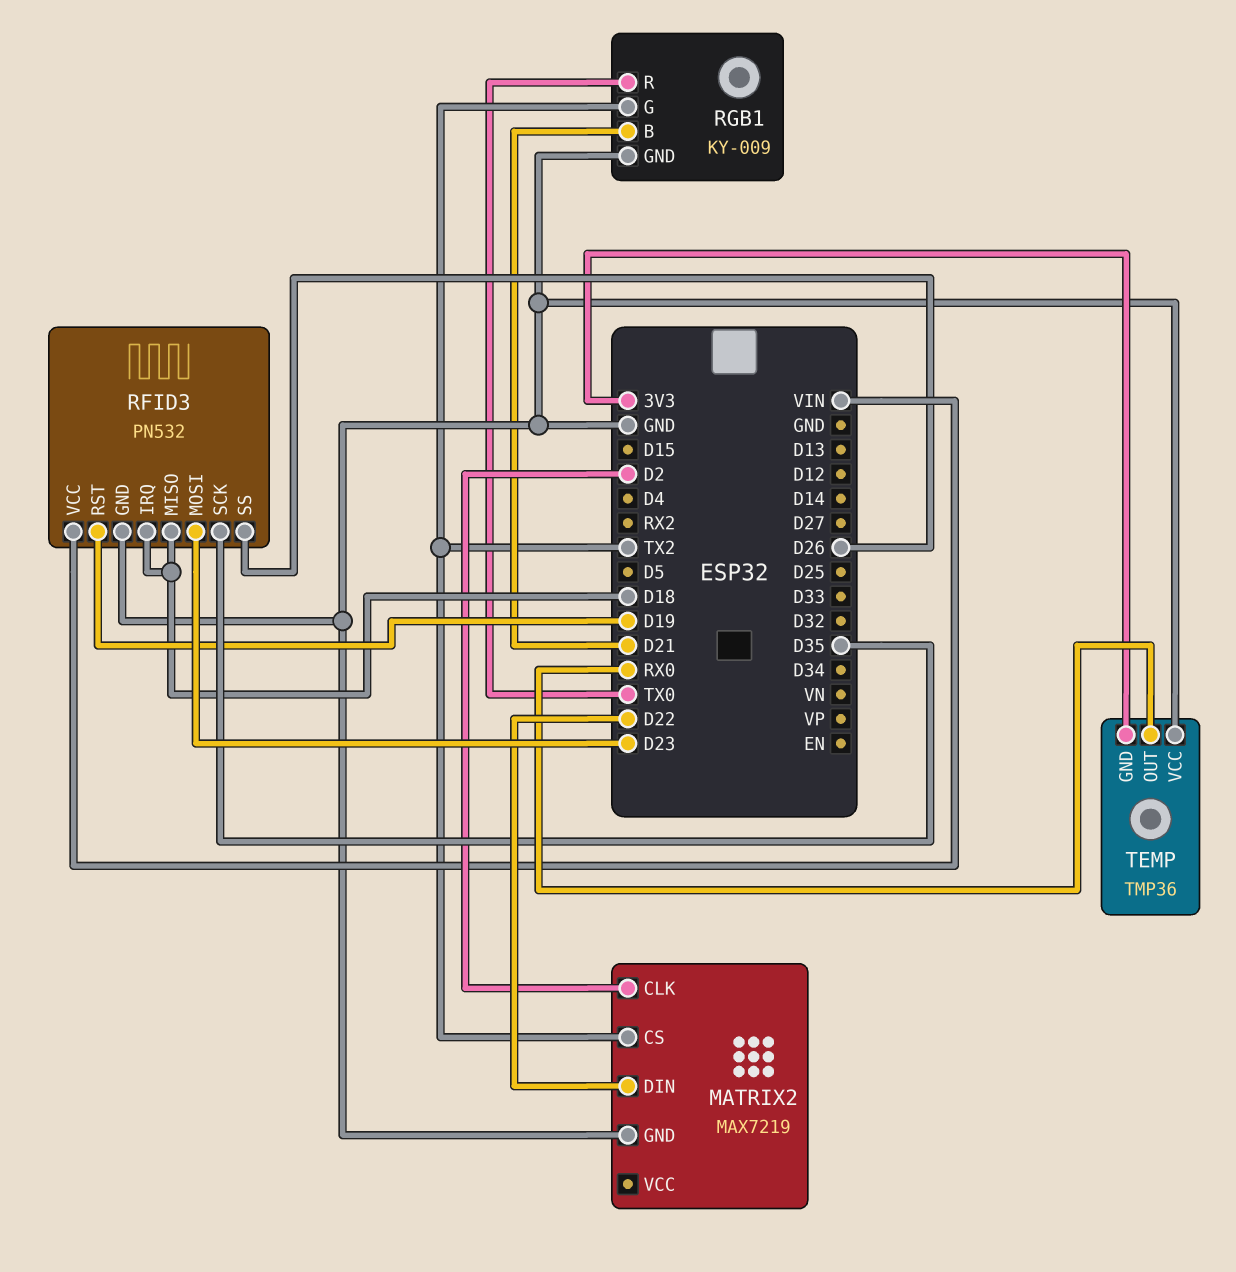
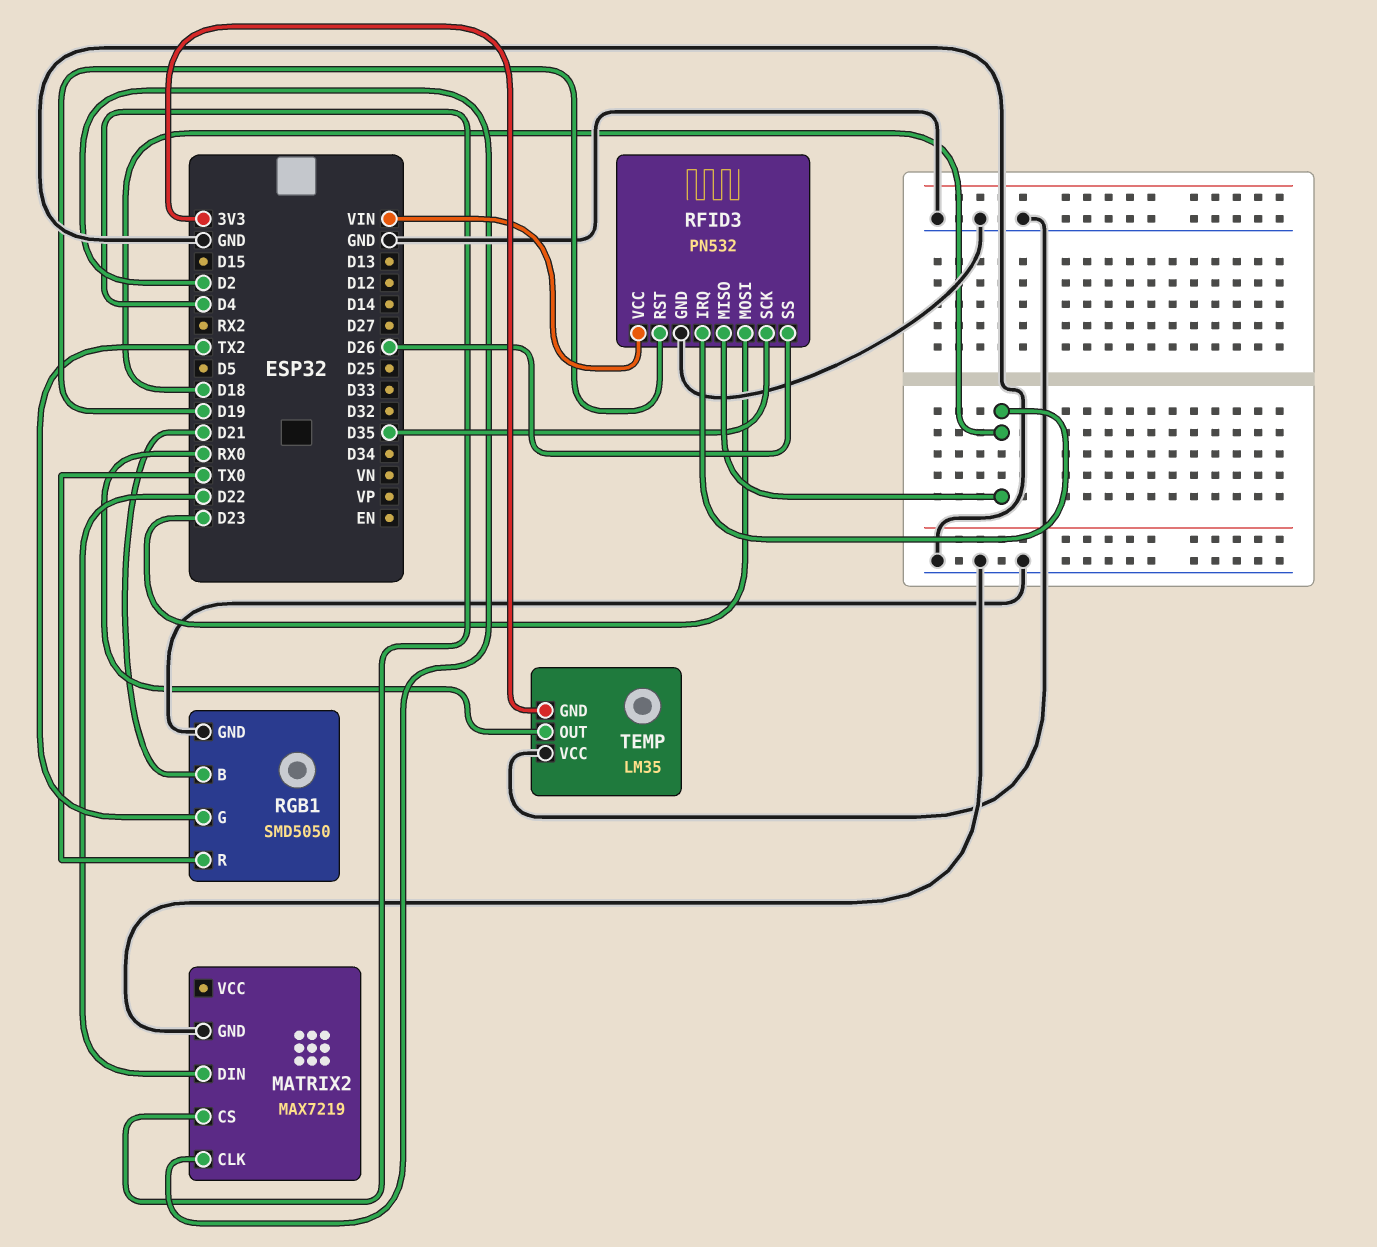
MATRIX2 pin CS: TX2 -> D4
RGB1: KY-009 -> SMD5050
TEMP: TMP36 -> LM35

